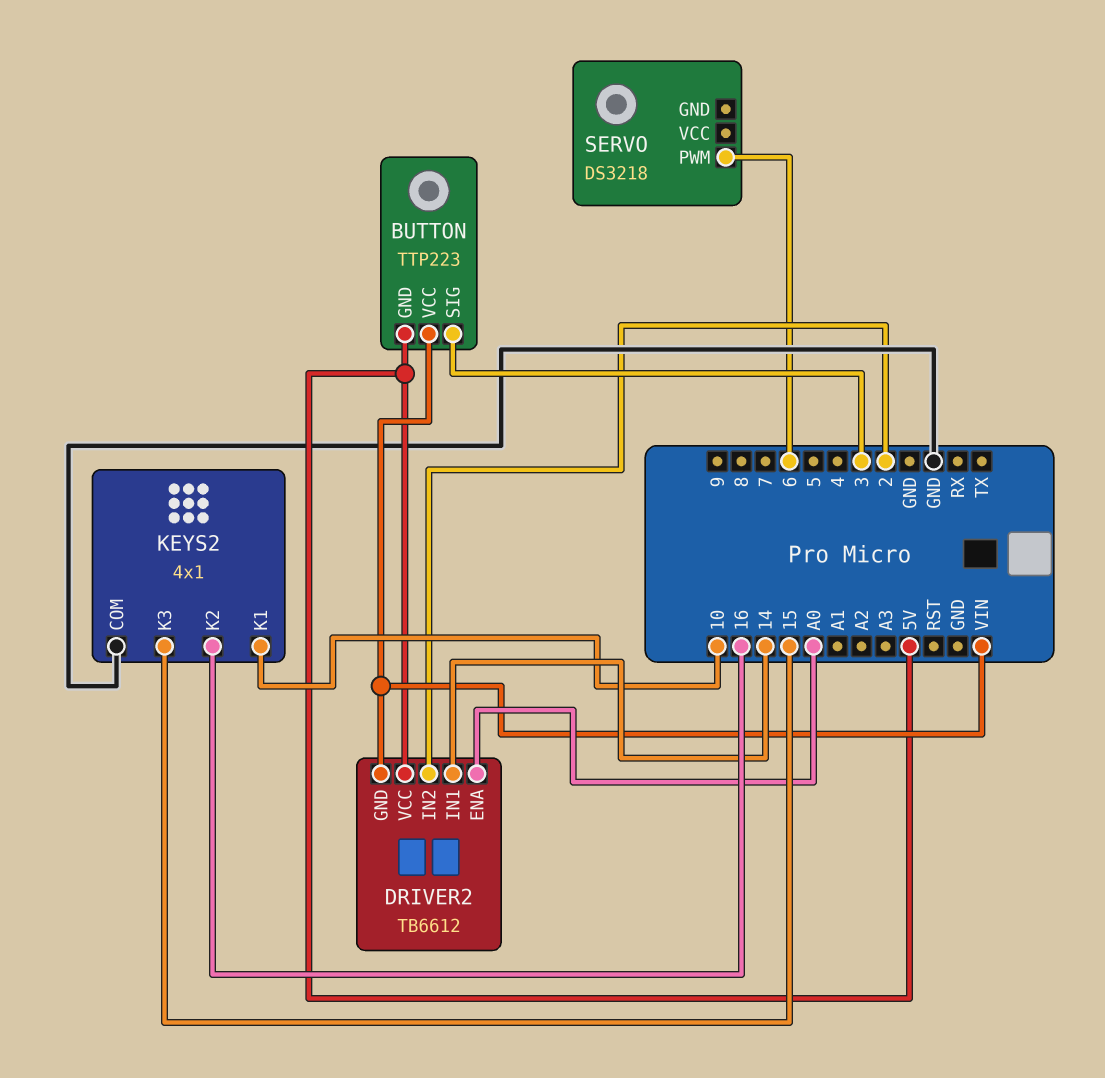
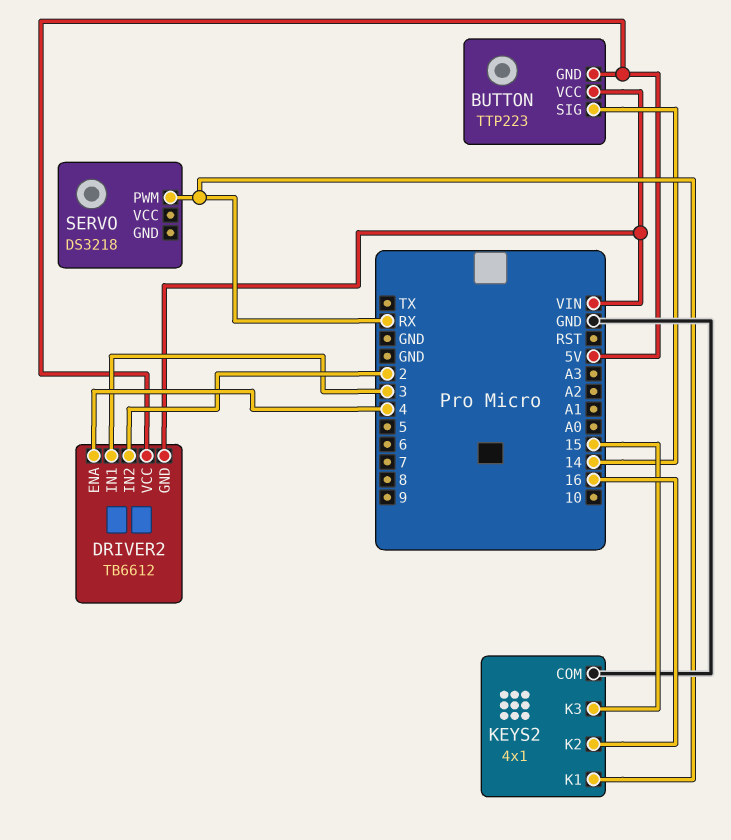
BUTTON pin SIG: 3 -> 14
DRIVER2 pin ENA: A0 -> 4
DRIVER2 pin IN1: 14 -> 3
KEYS2 pin K1: 10 -> RX
SERVO pin PWM: 6 -> RX

